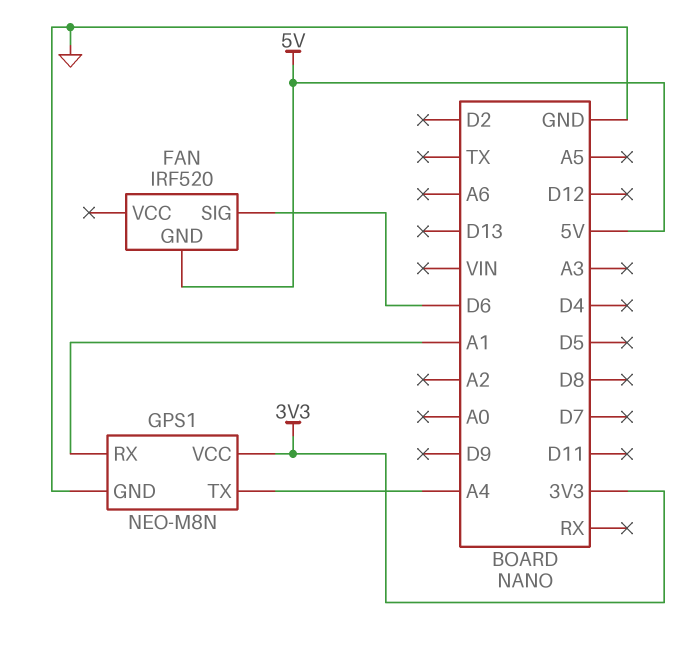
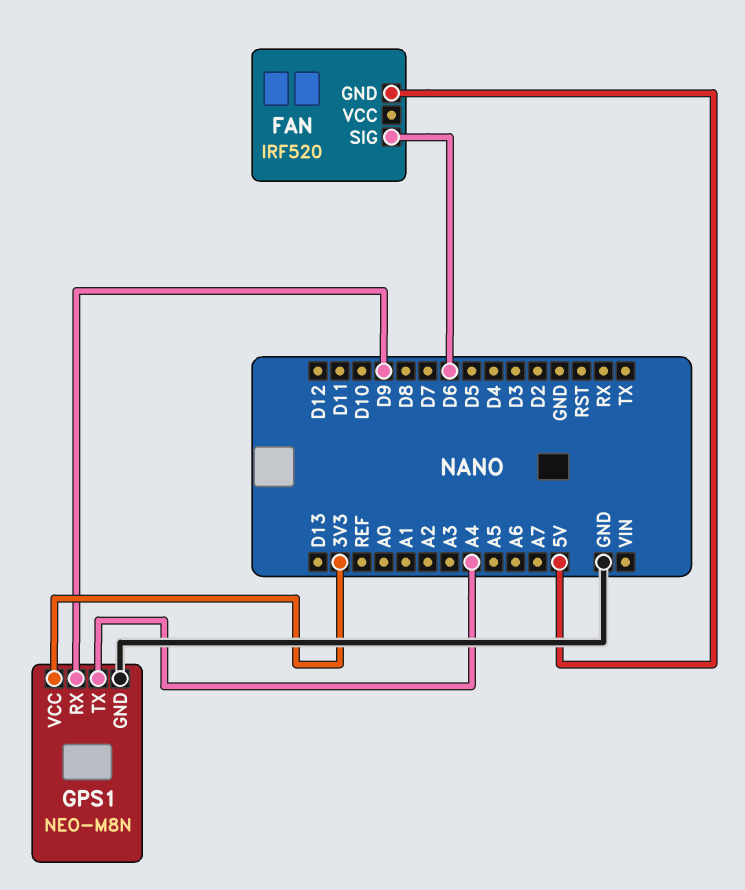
GPS1 pin RX: A1 -> D9

